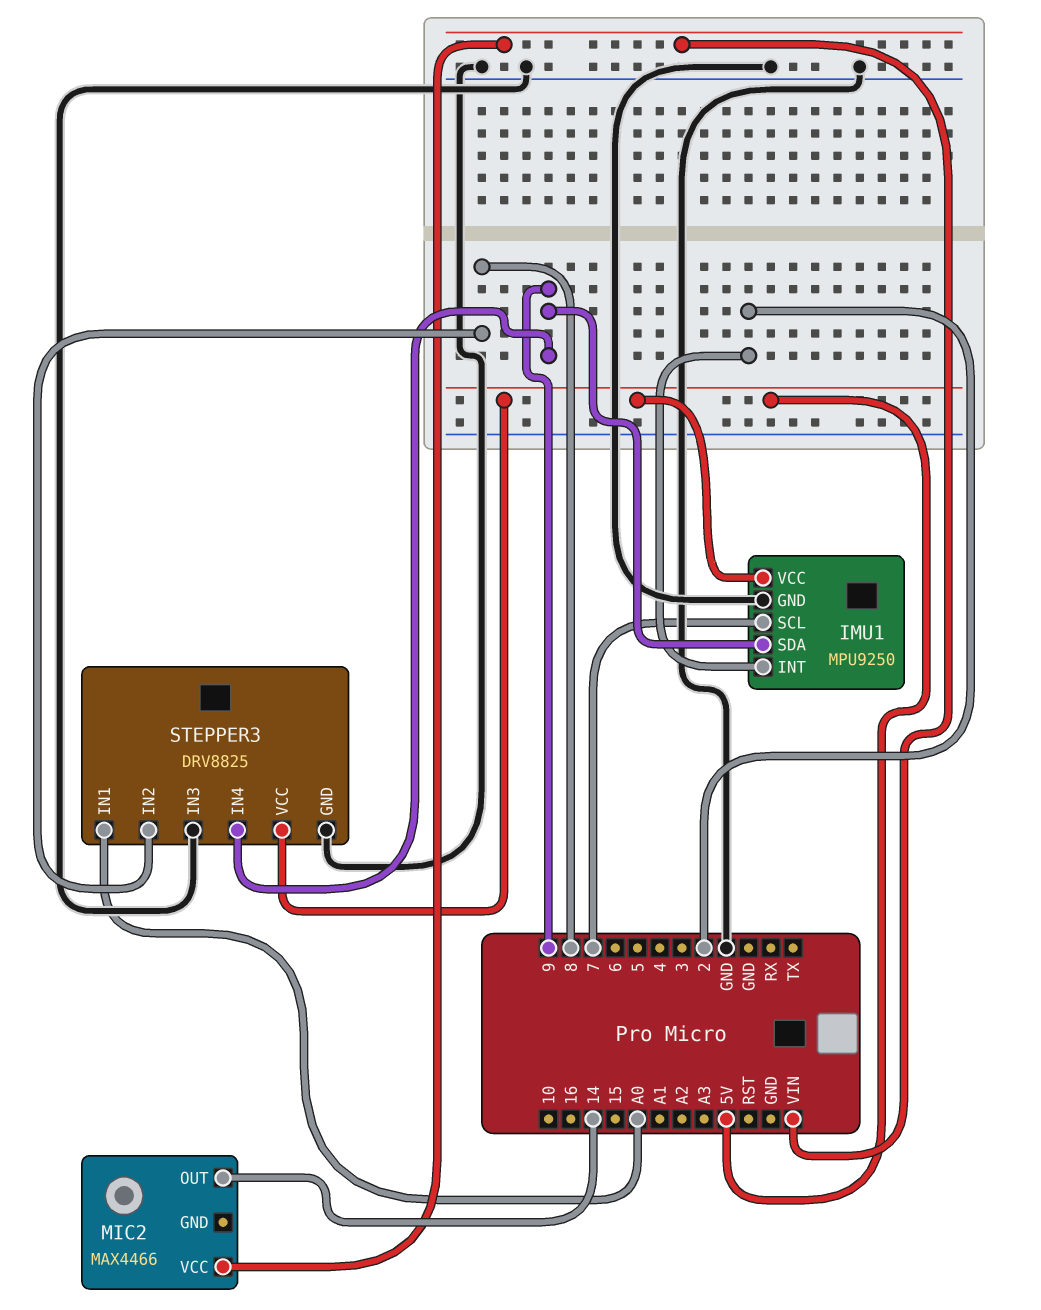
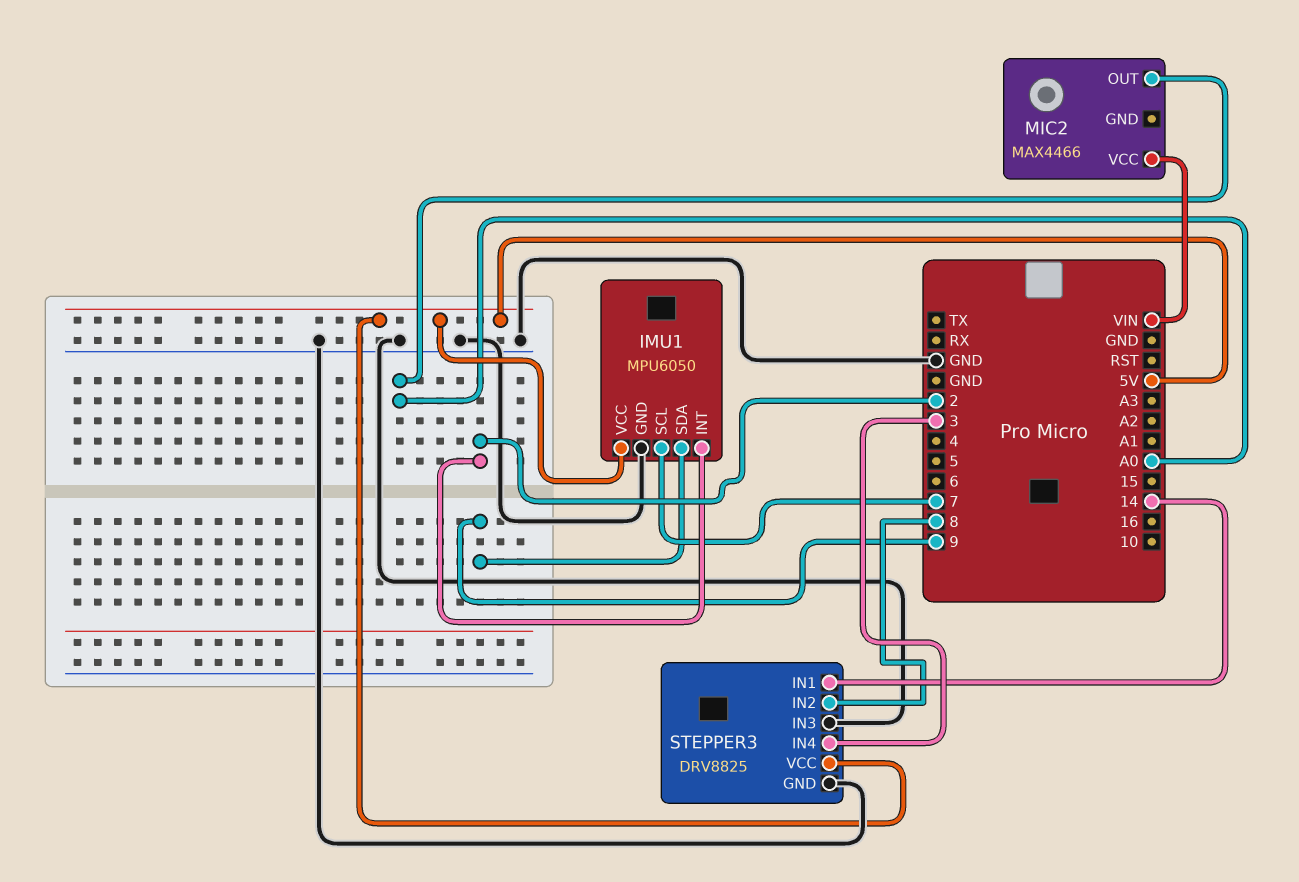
IMU1: MPU9250 -> MPU6050
MIC2 pin OUT: 14 -> A0
STEPPER3 pin IN1: A0 -> 14
STEPPER3 pin IN4: 9 -> 3

